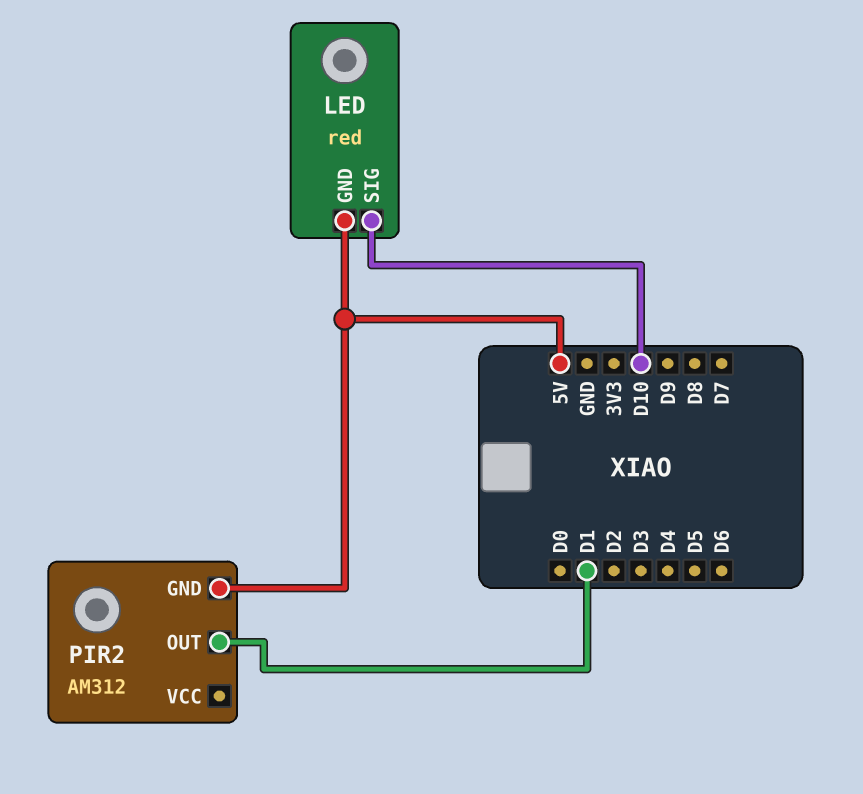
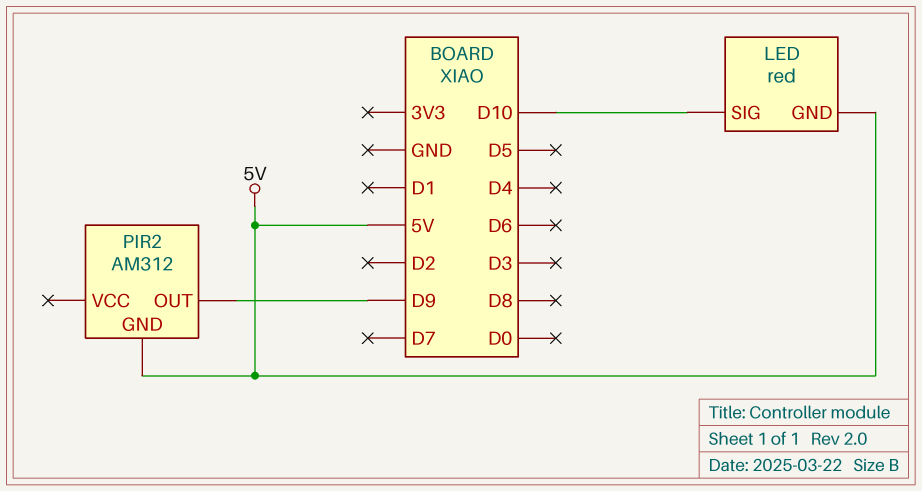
PIR2 pin OUT: D1 -> D9

